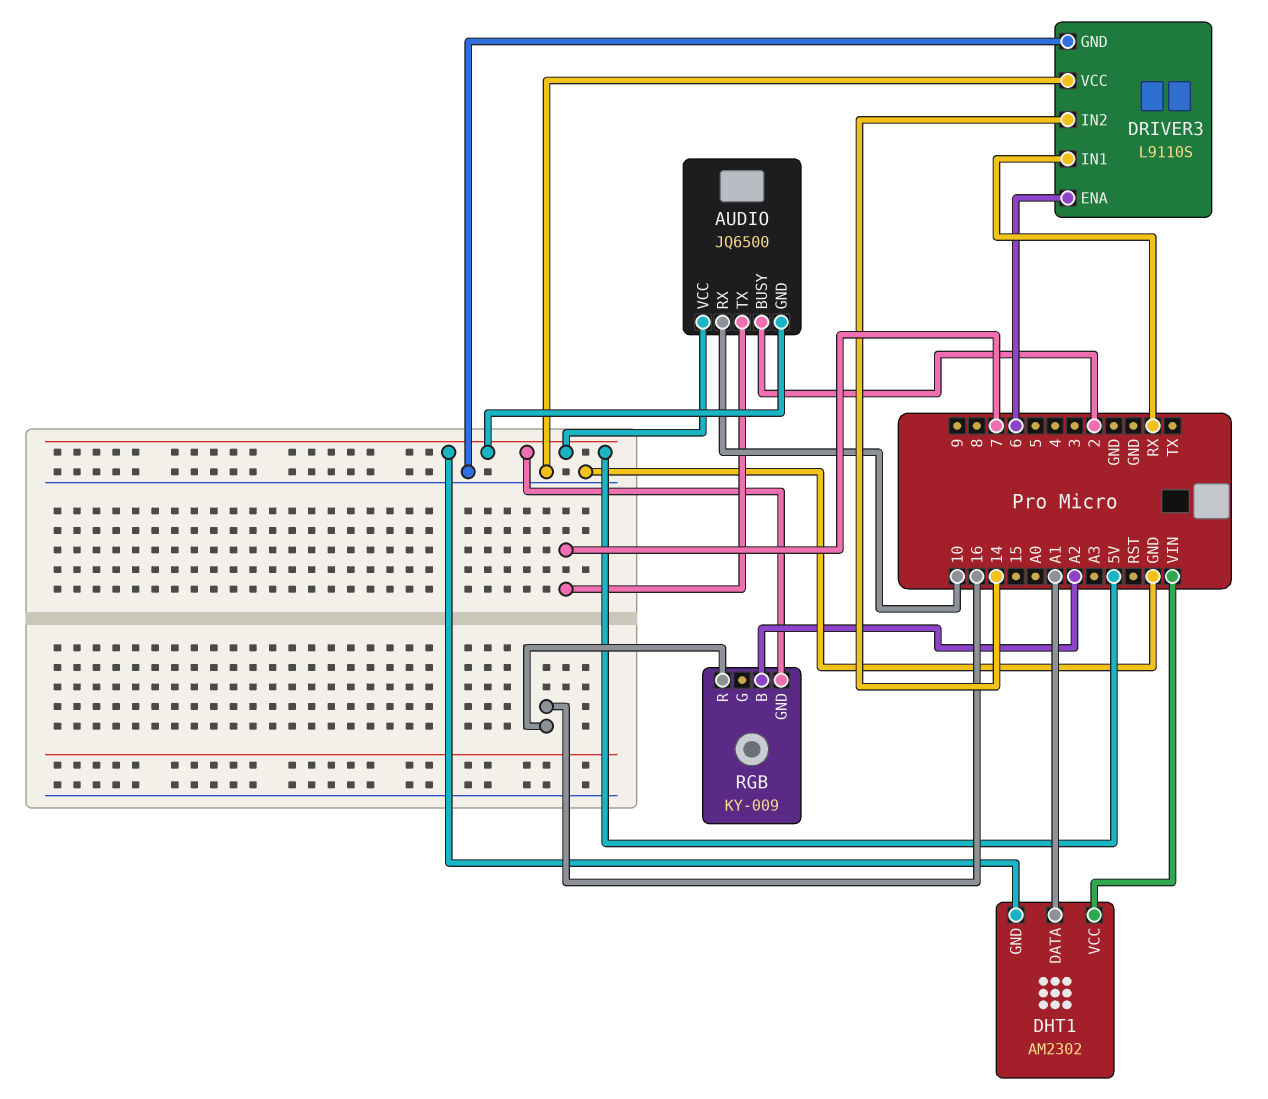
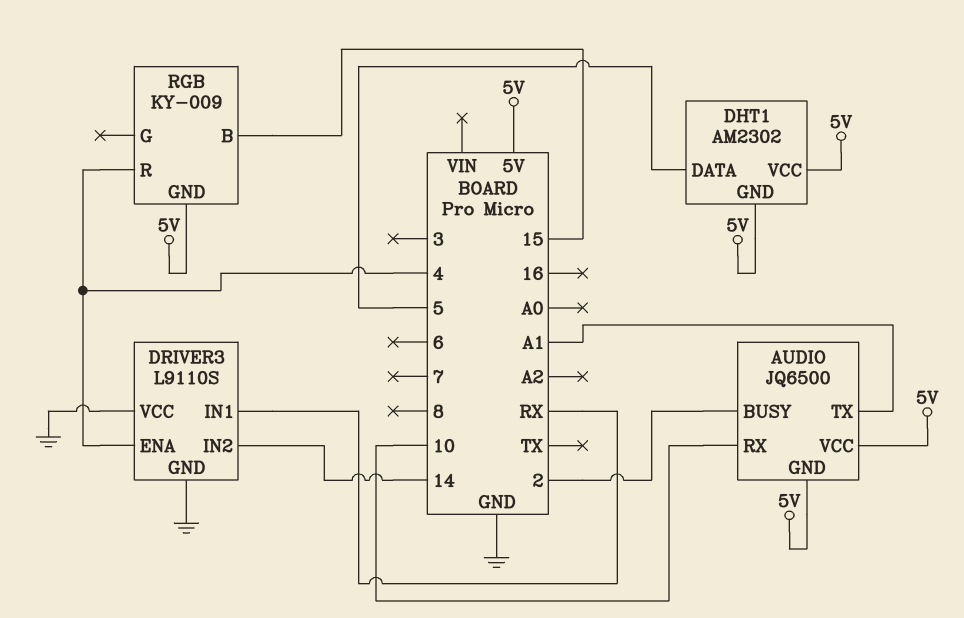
AUDIO pin TX: 7 -> A1
DHT1 pin DATA: A1 -> 5
DHT1 pin VCC: VIN -> 5V
DRIVER3 pin ENA: 6 -> 4
RGB pin B: A2 -> 15
RGB pin R: 16 -> 4

